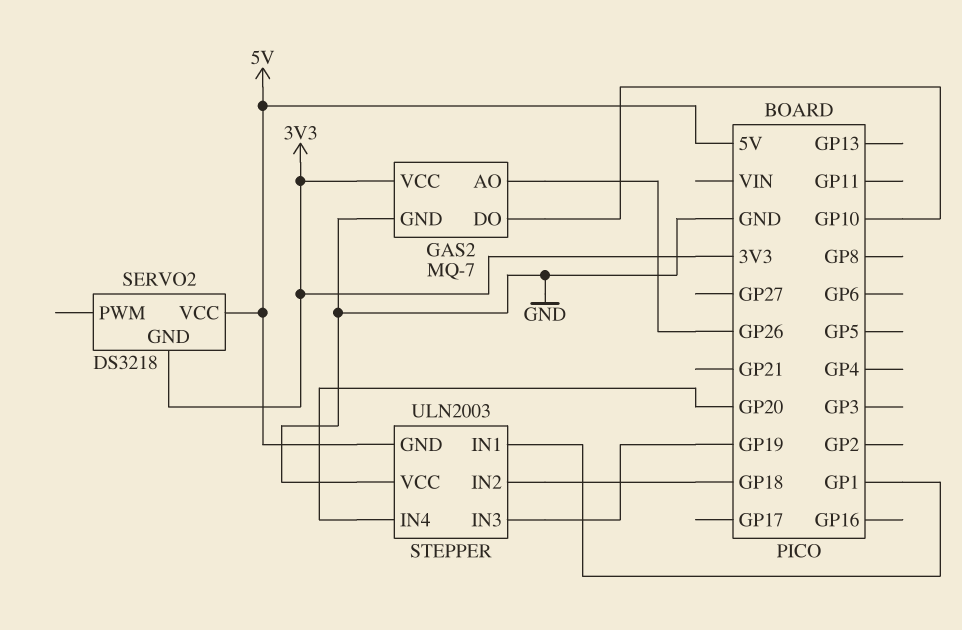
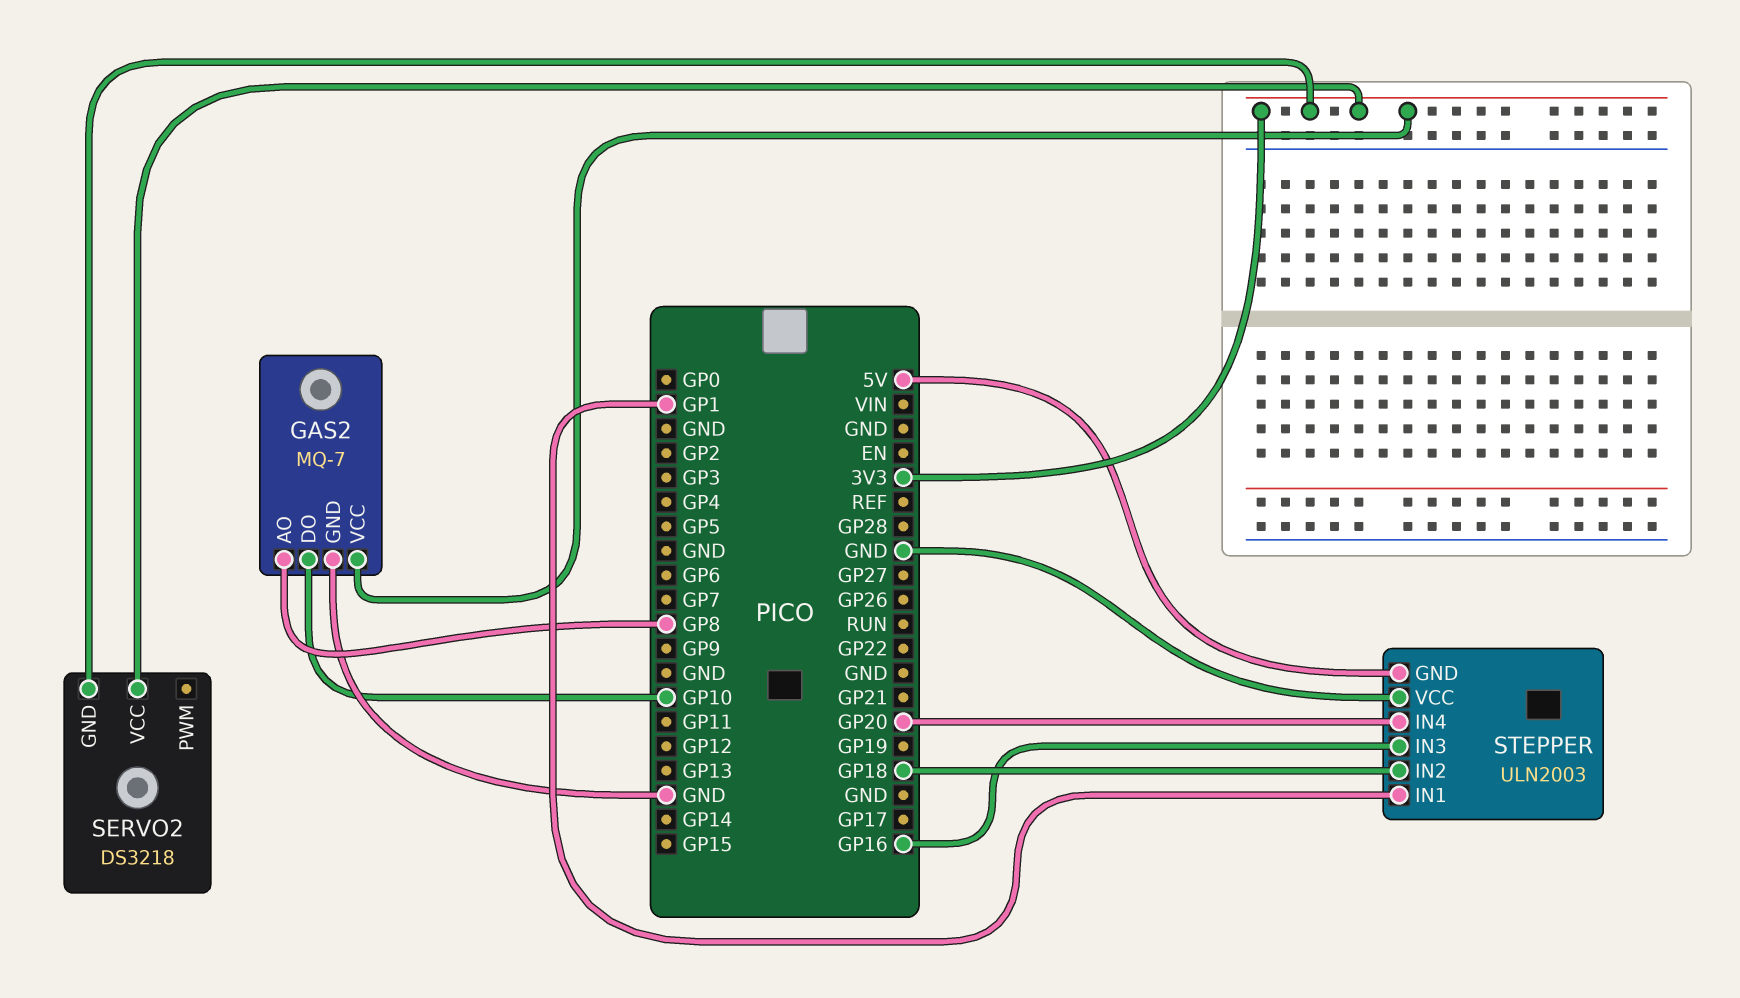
GAS2 pin AO: GP26 -> GP8
SERVO2 pin VCC: 5V -> 3V3
STEPPER pin IN3: GP19 -> GP16

